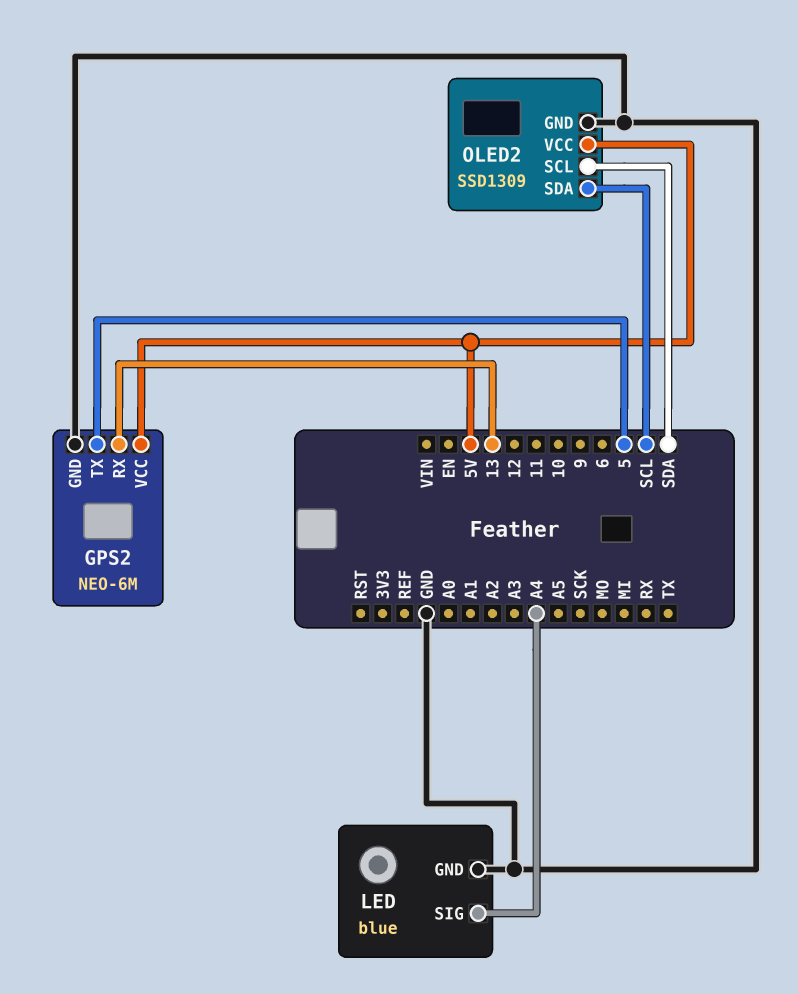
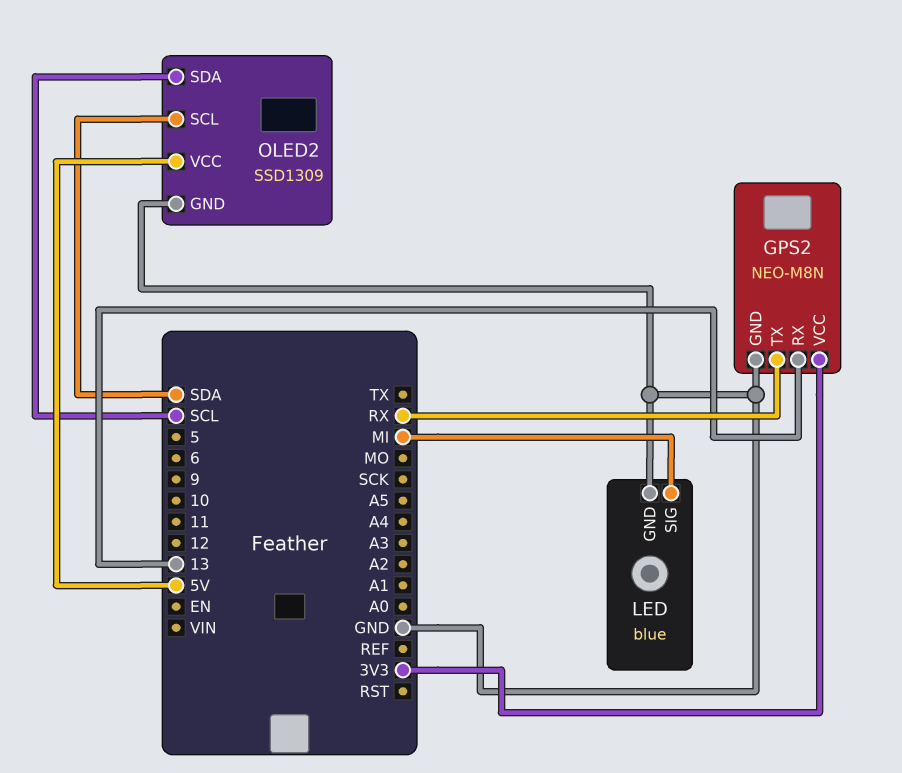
GPS2: NEO-6M -> NEO-M8N
GPS2 pin TX: 5 -> RX
GPS2 pin VCC: 5V -> 3V3
LED pin SIG: A4 -> MI

